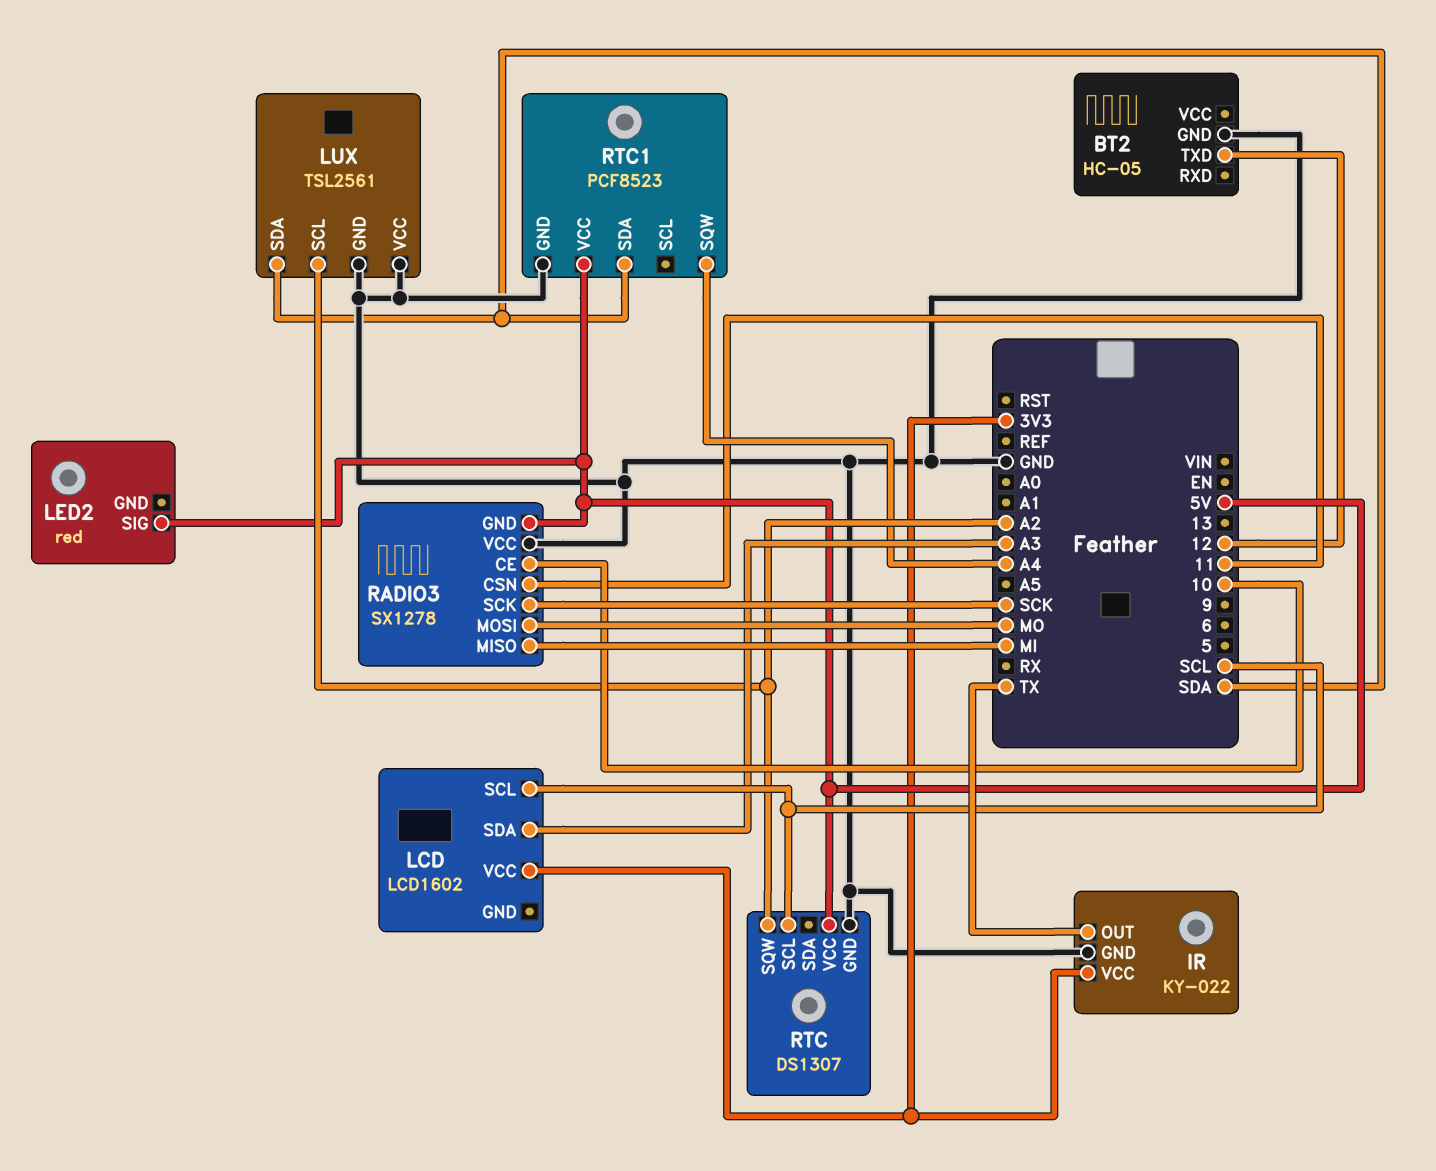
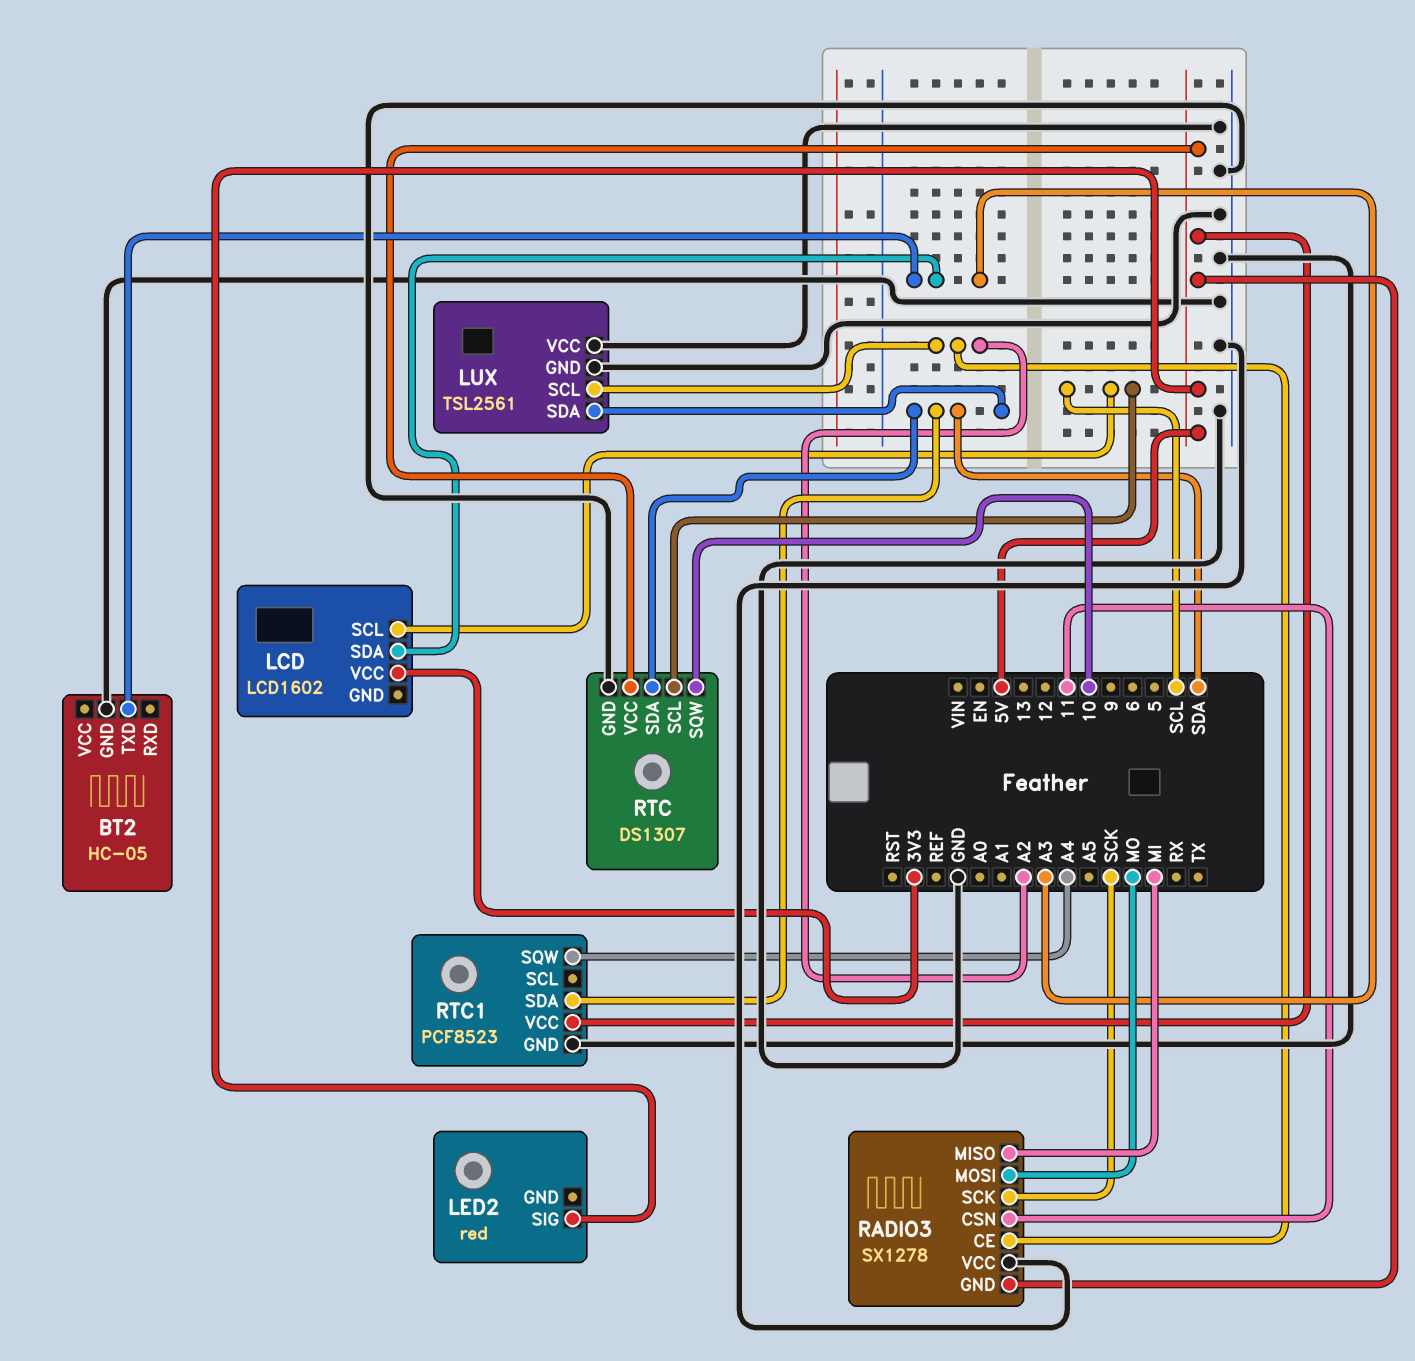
BT2 pin TXD: 12 -> A3
IR: KY-022 -> none
IR pin GND: GND -> none
IR pin OUT: TX -> none
IR pin VCC: 3V3 -> none
RADIO3 pin CE: 10 -> A2
RTC pin SDA: none -> SDA
RTC pin SQW: A2 -> 10

